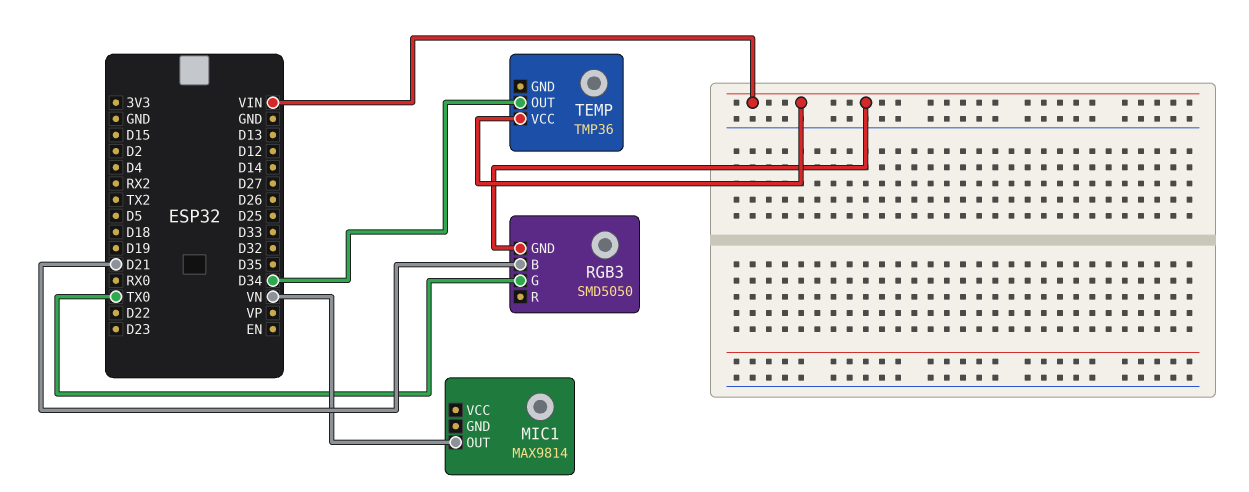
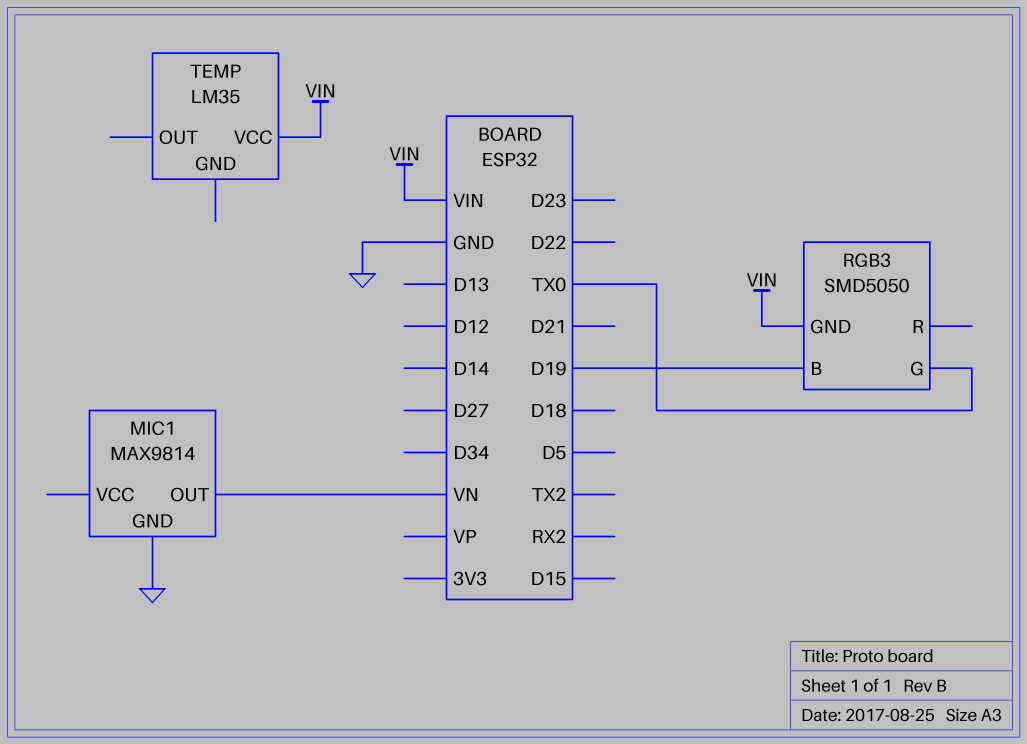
MIC1 pin GND: none -> GND
RGB3 pin B: D21 -> D19
TEMP: TMP36 -> LM35
TEMP pin OUT: D34 -> none

